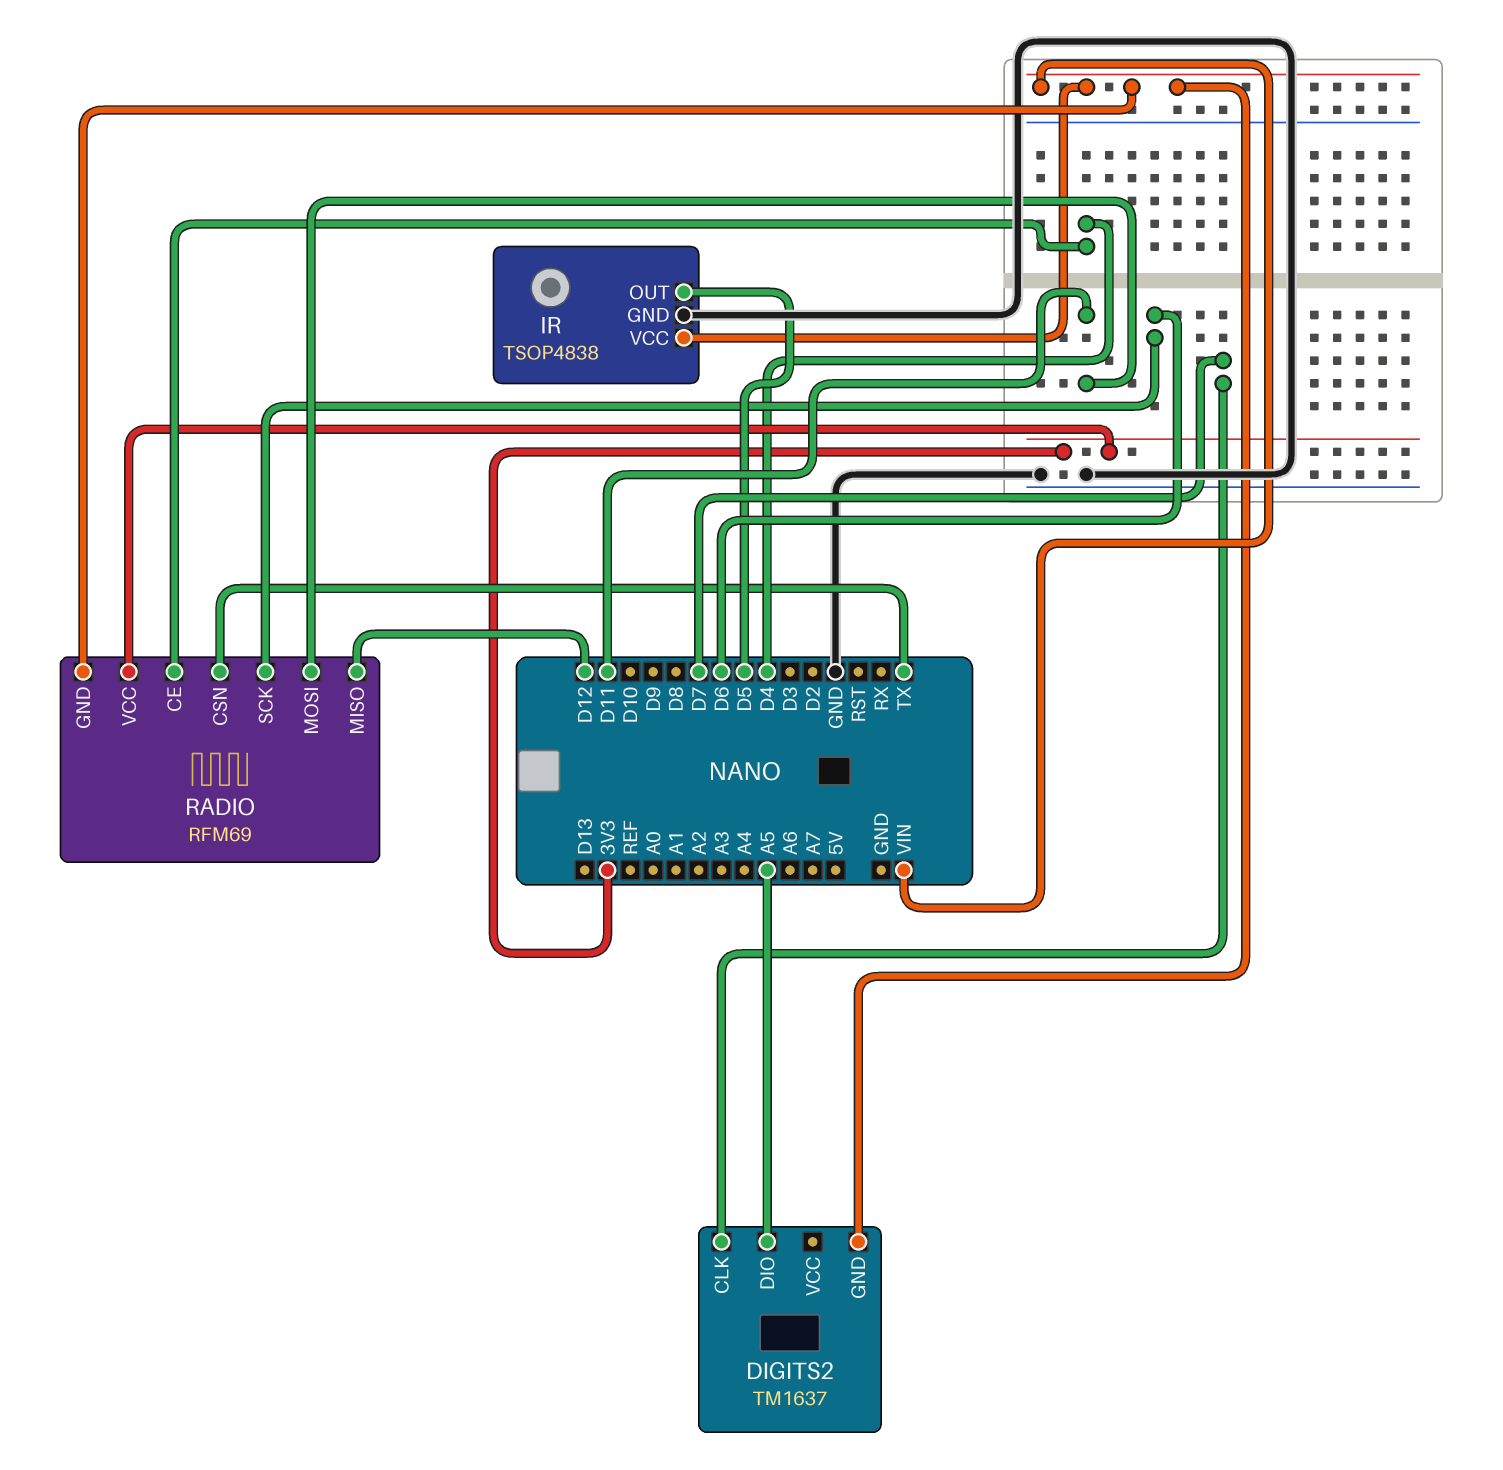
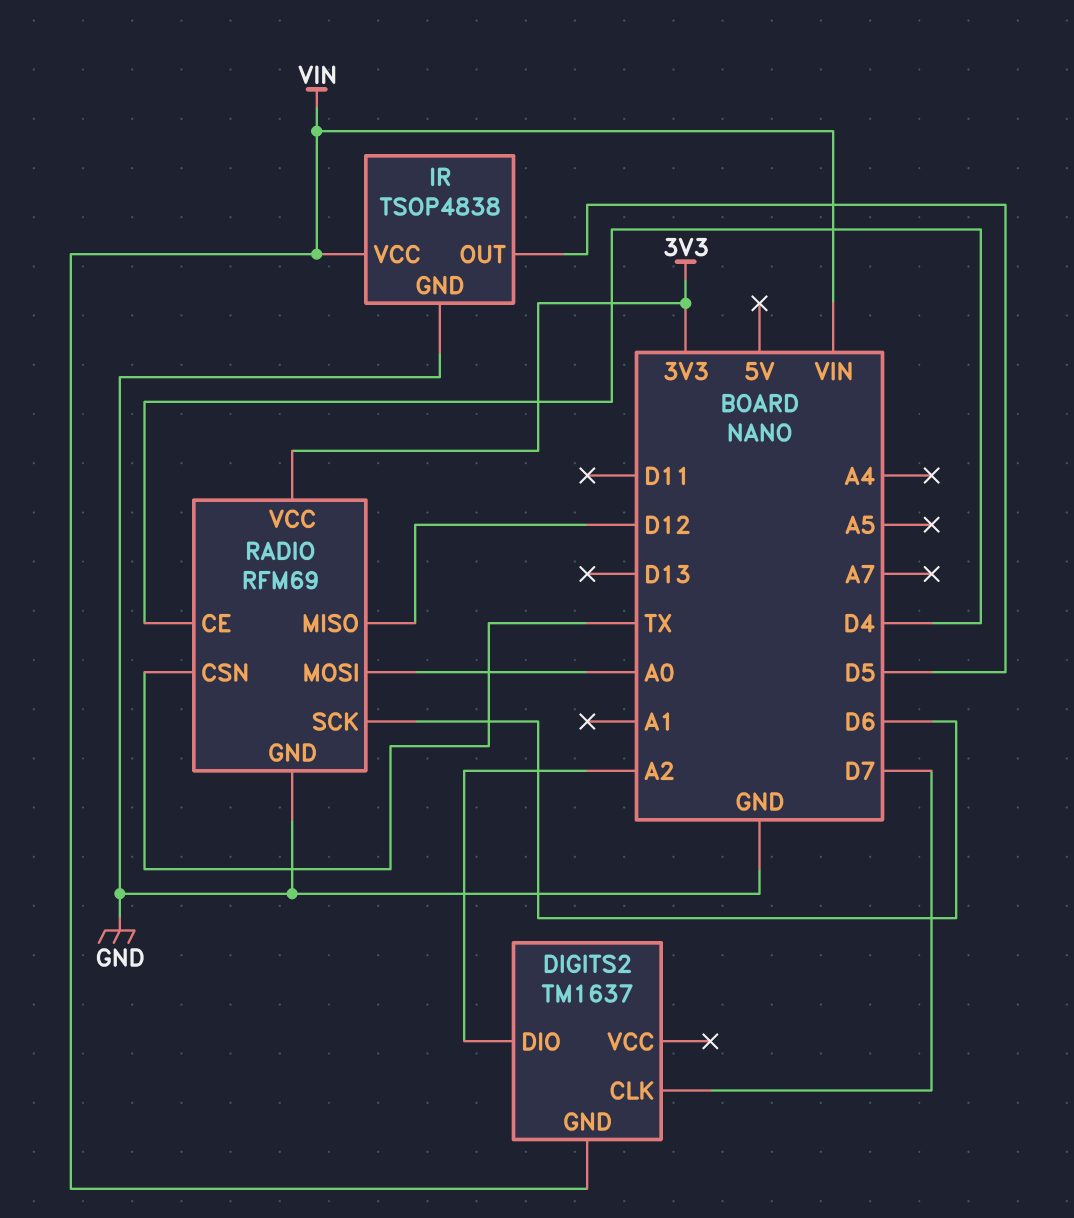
DIGITS2 pin DIO: A5 -> A2
RADIO pin GND: VIN -> GND
RADIO pin MOSI: D11 -> A0

